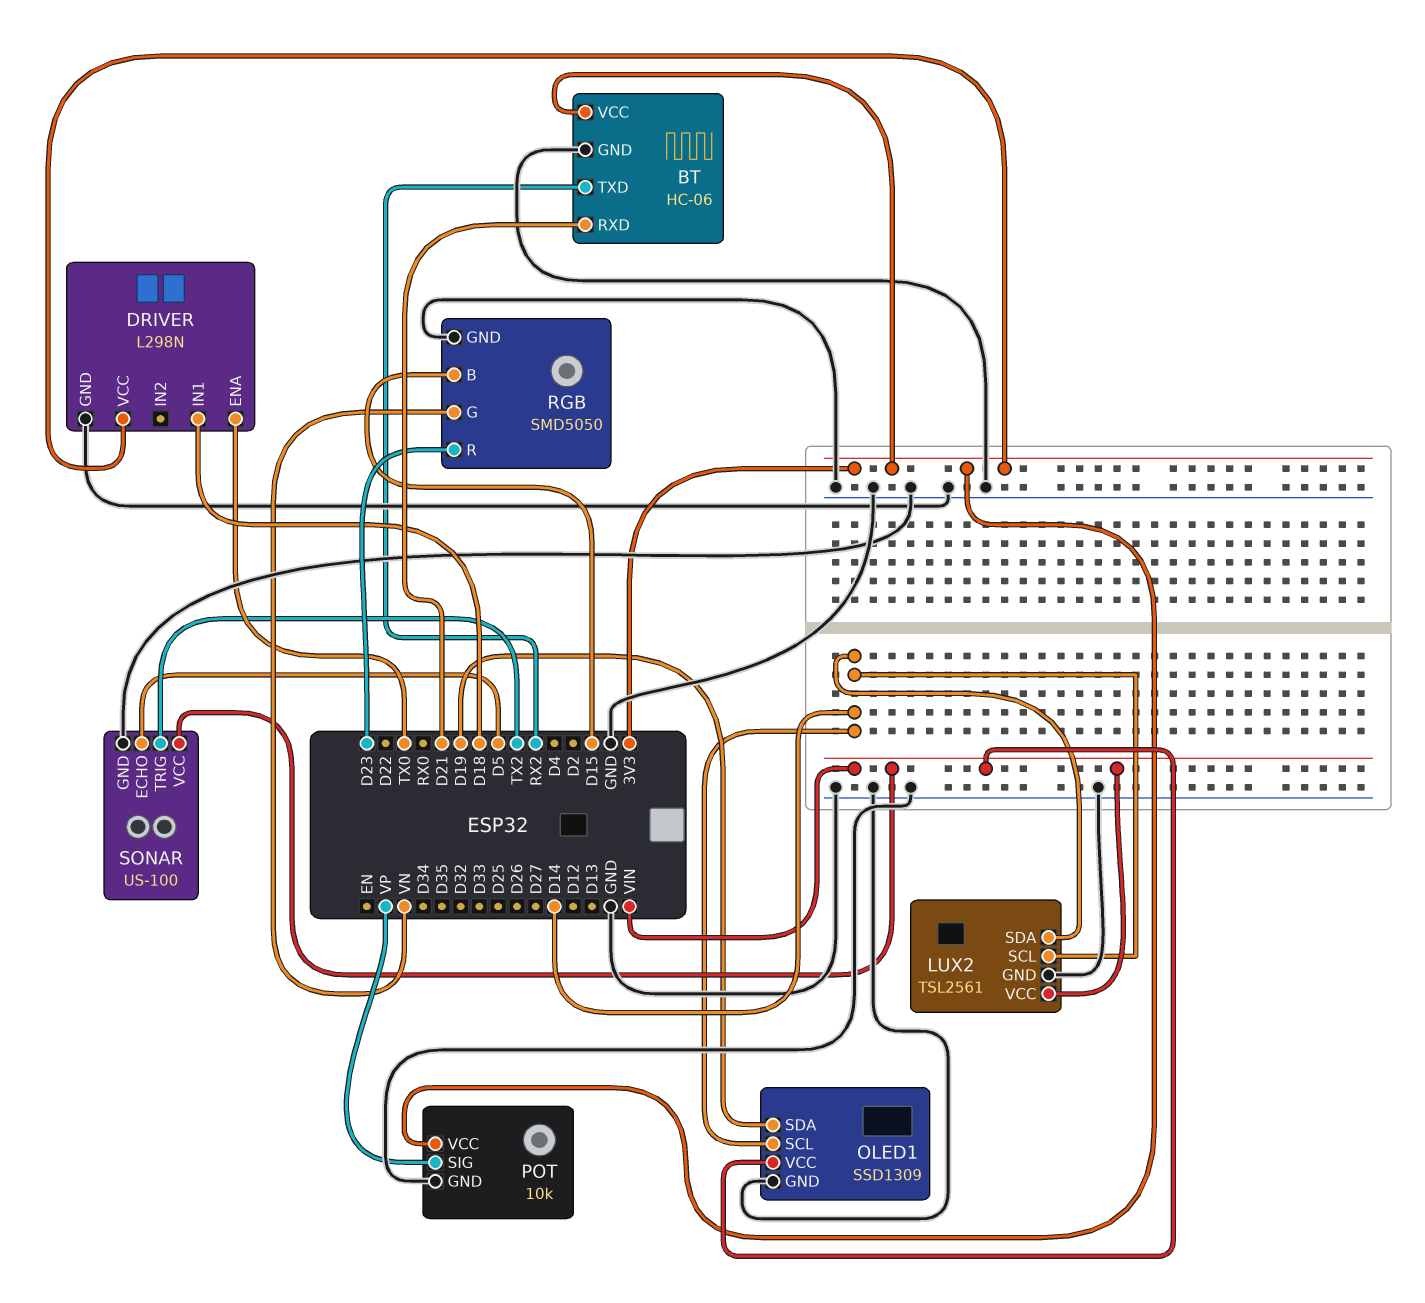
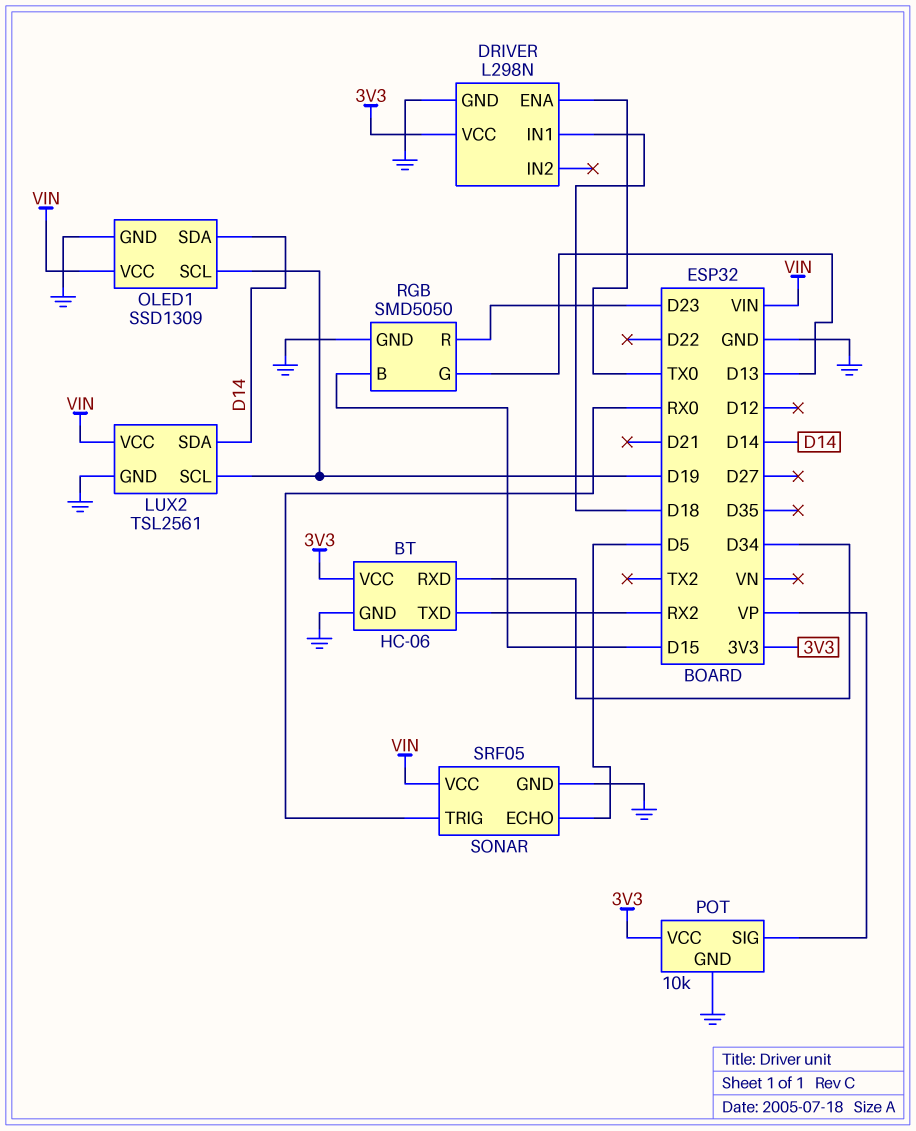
BT pin RXD: D21 -> D34
LUX2 pin SCL: D14 -> D19
OLED1 pin SCL: D14 -> D19
OLED1 pin SDA: D19 -> D14
RGB pin G: VN -> D13
SONAR: US-100 -> SRF05
SONAR pin TRIG: TX2 -> RX0

